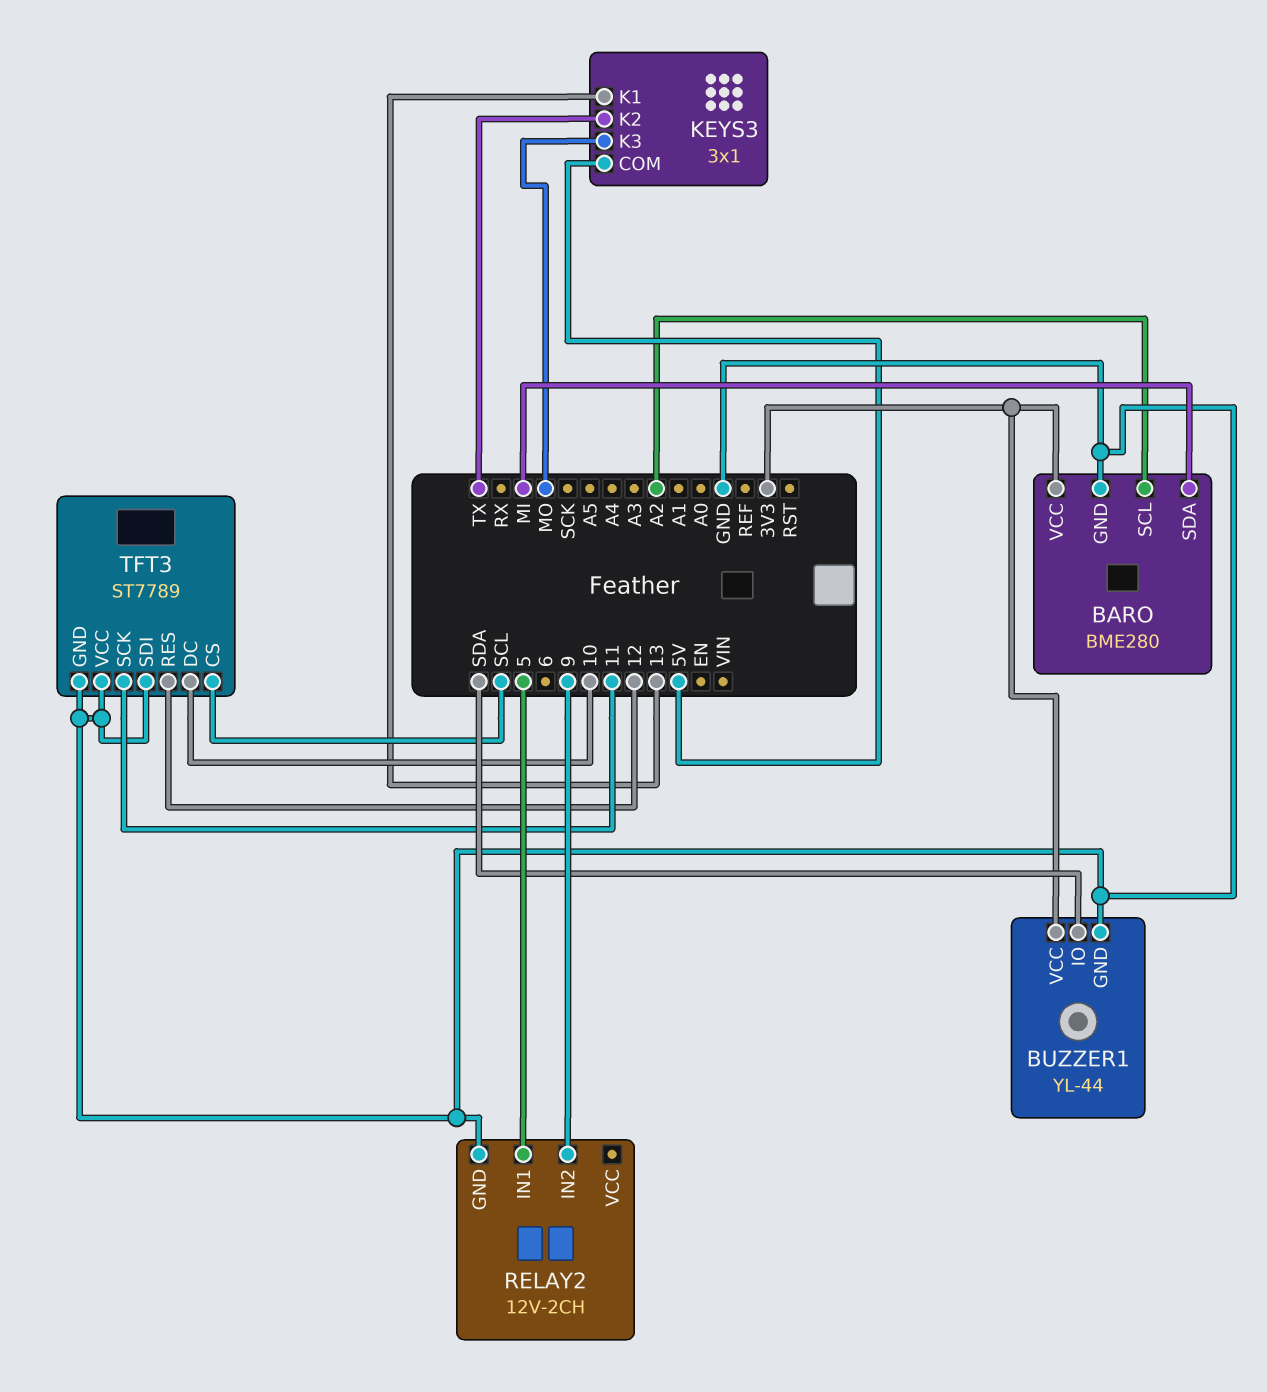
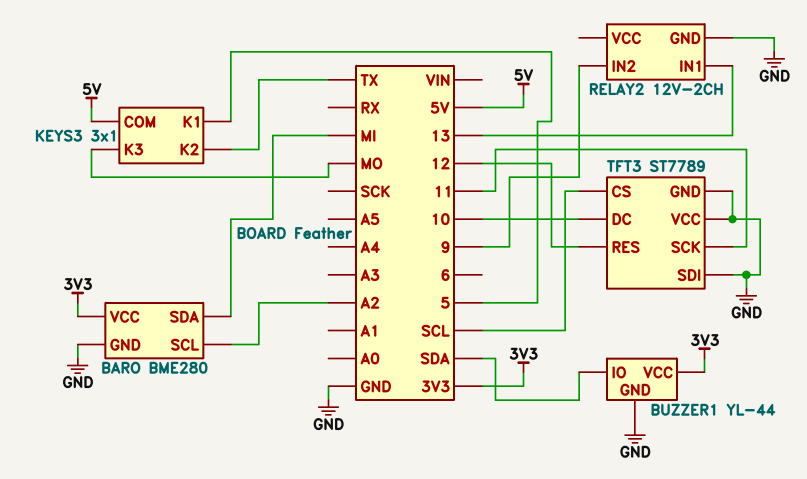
KEYS3 pin K1: 13 -> 5
RELAY2 pin IN1: 5 -> 13

